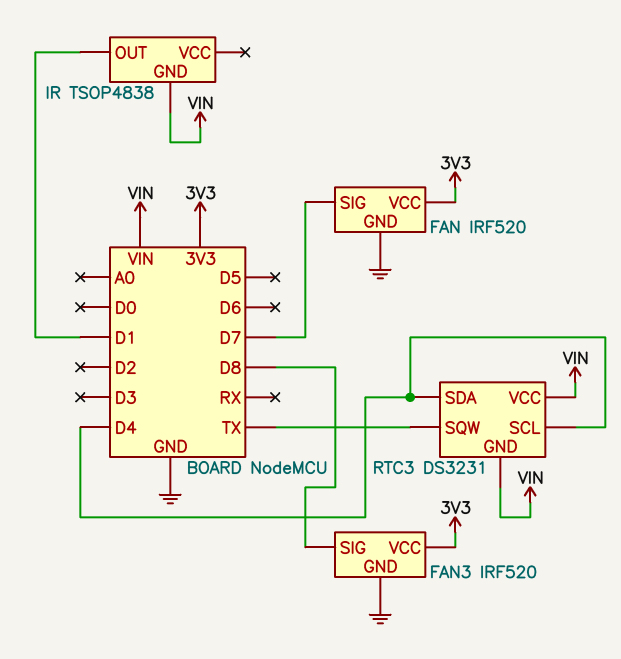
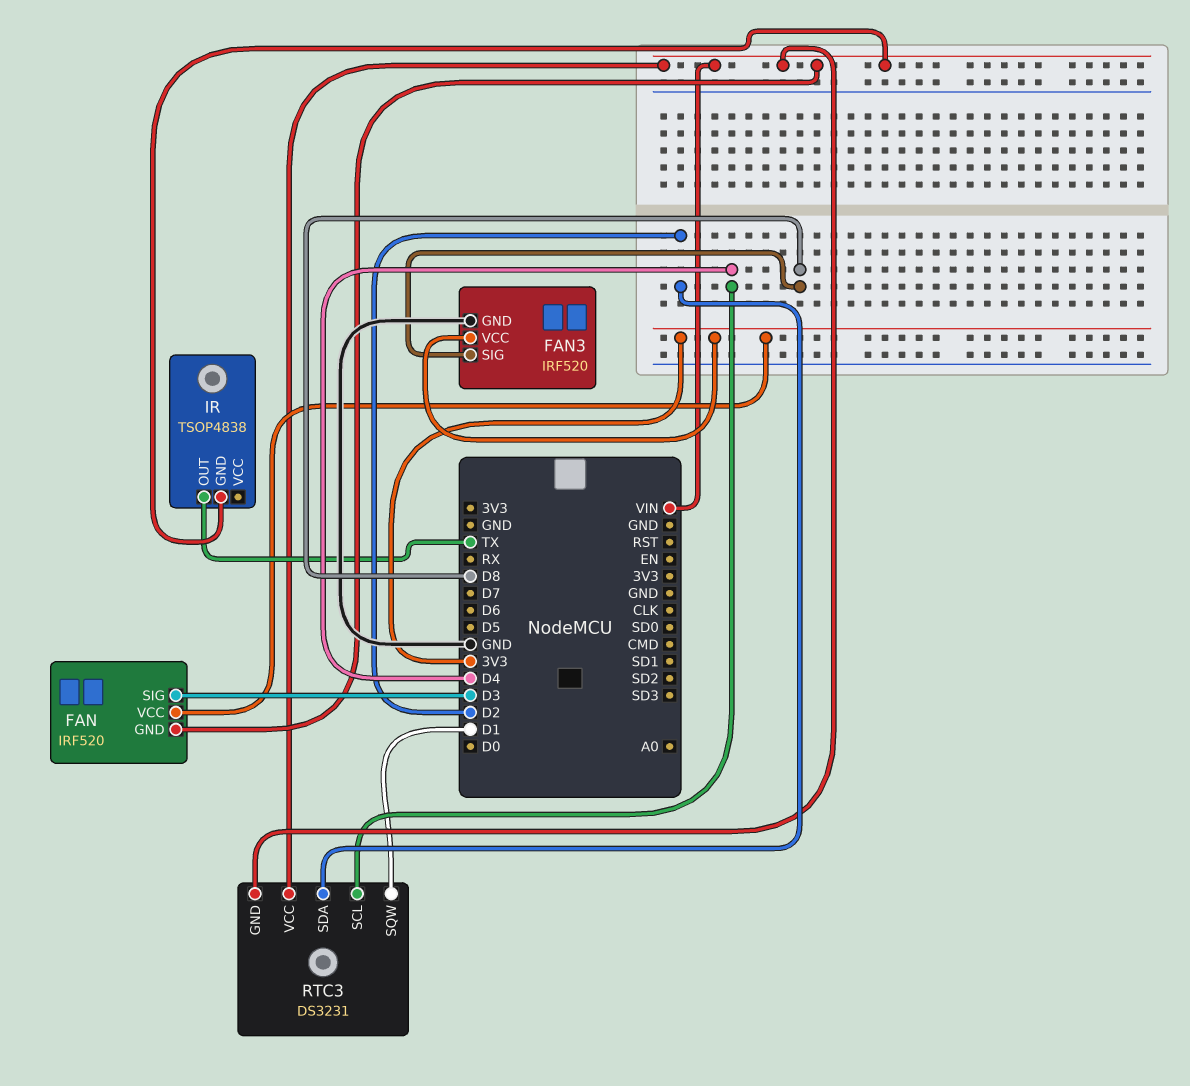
FAN pin GND: GND -> VIN
FAN pin SIG: D7 -> D3
IR pin OUT: D1 -> TX
RTC3 pin SDA: D4 -> D2
RTC3 pin SQW: TX -> D1

